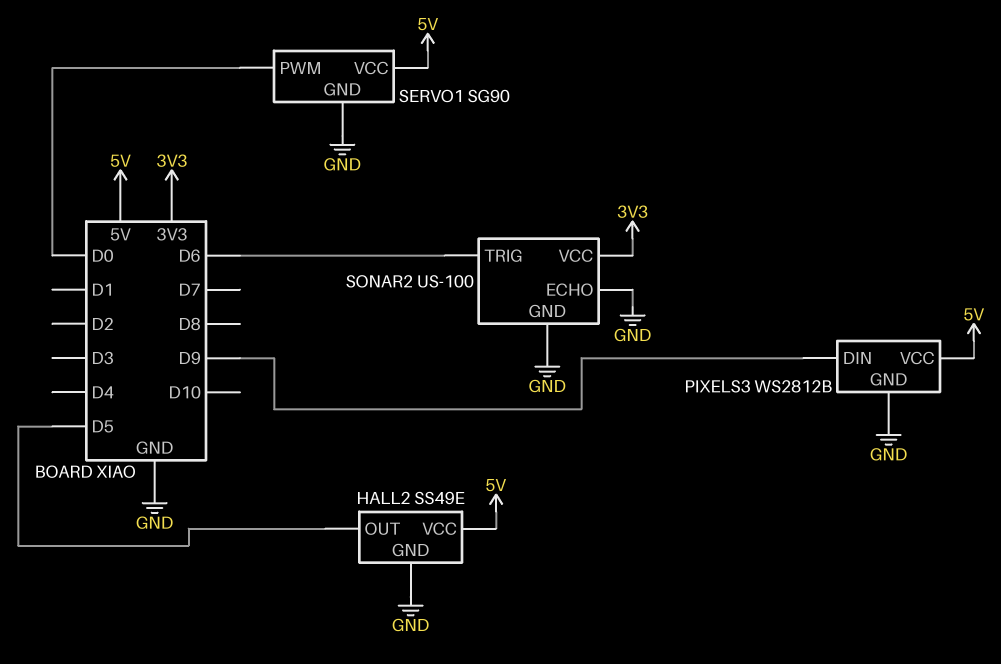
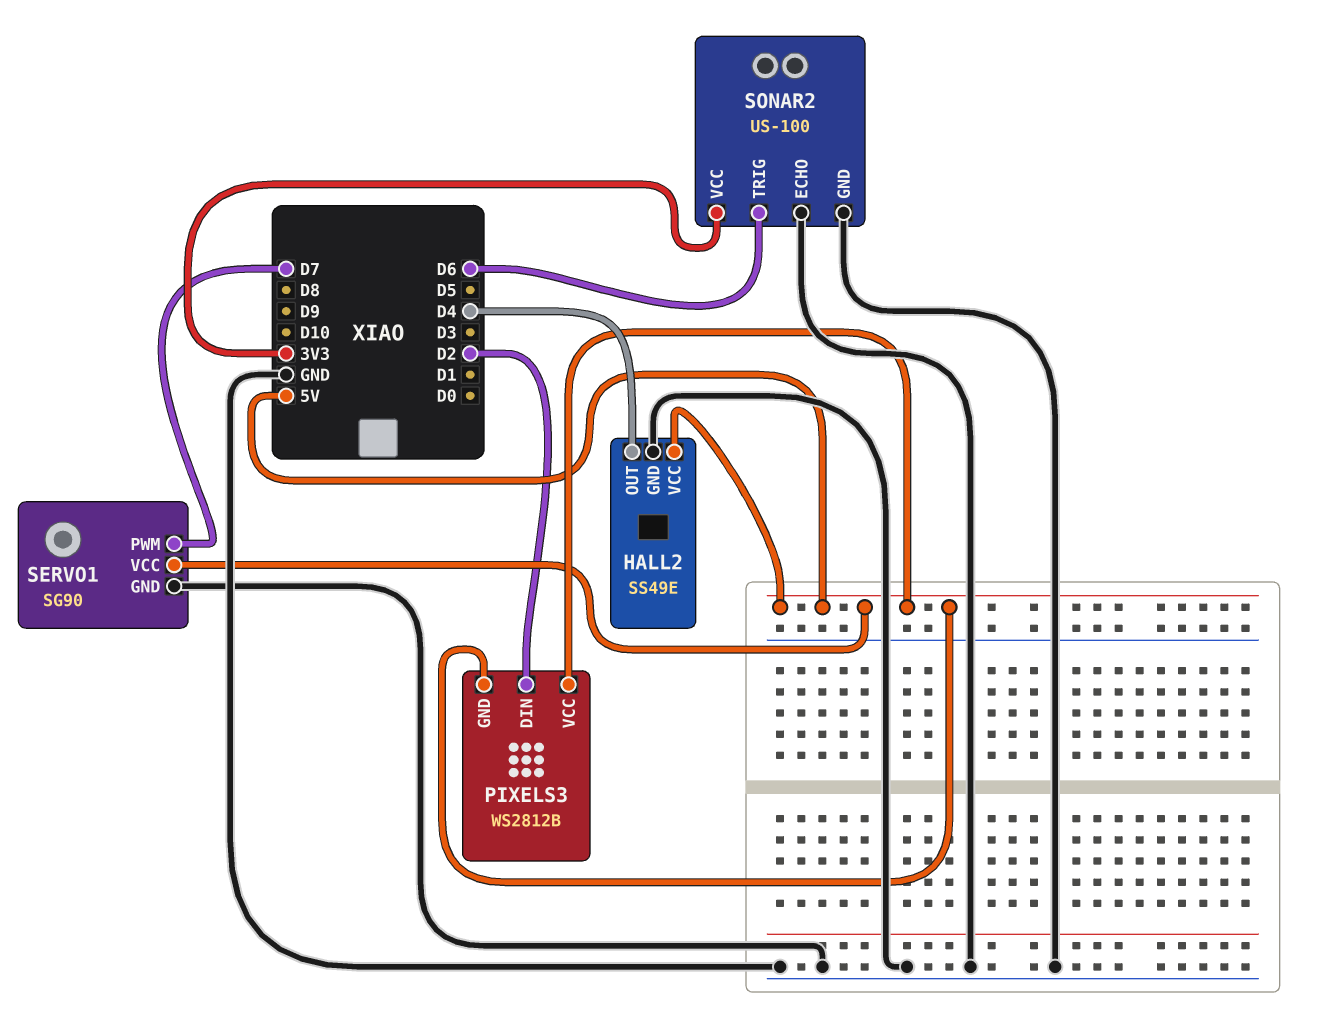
HALL2 pin OUT: D5 -> D4
PIXELS3 pin DIN: D9 -> D2
PIXELS3 pin GND: GND -> 5V
SERVO1 pin PWM: D0 -> D7

